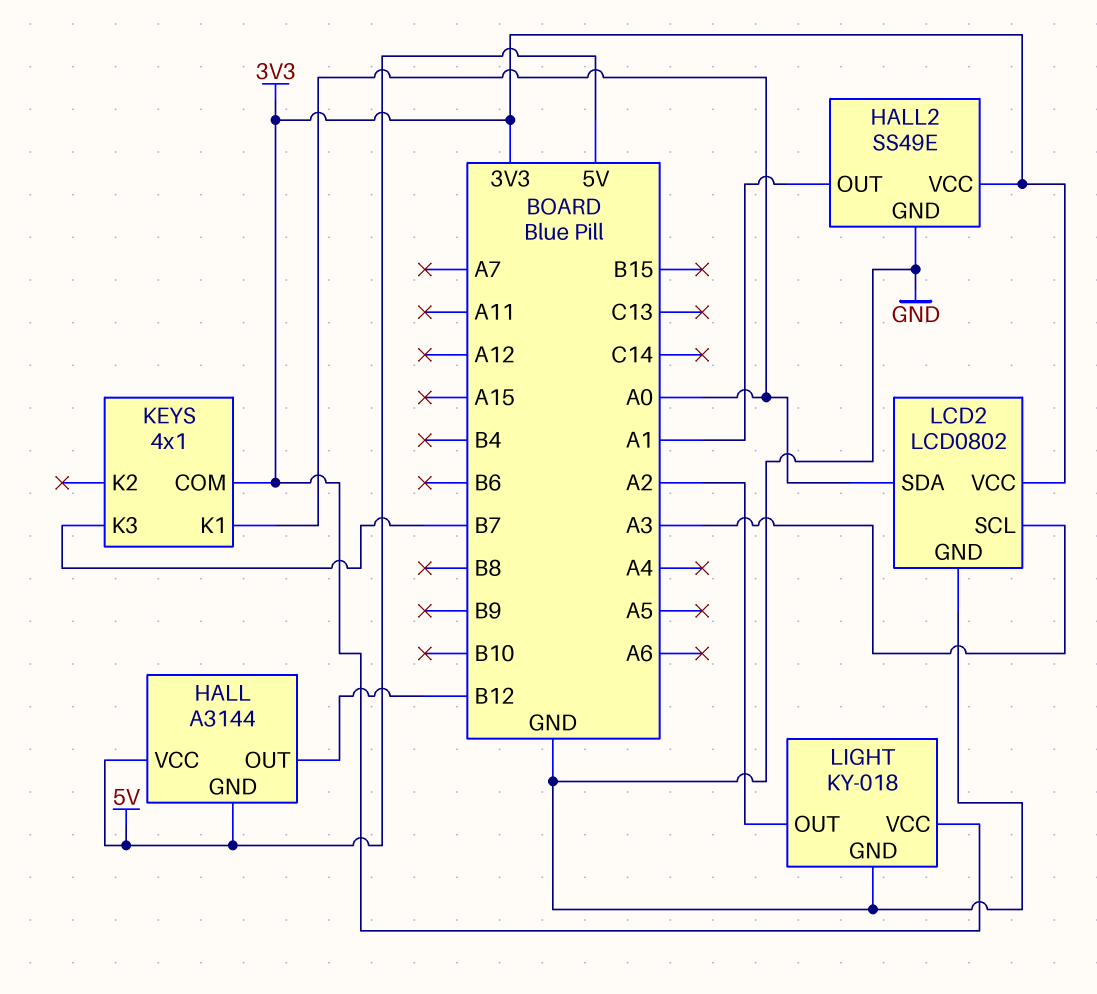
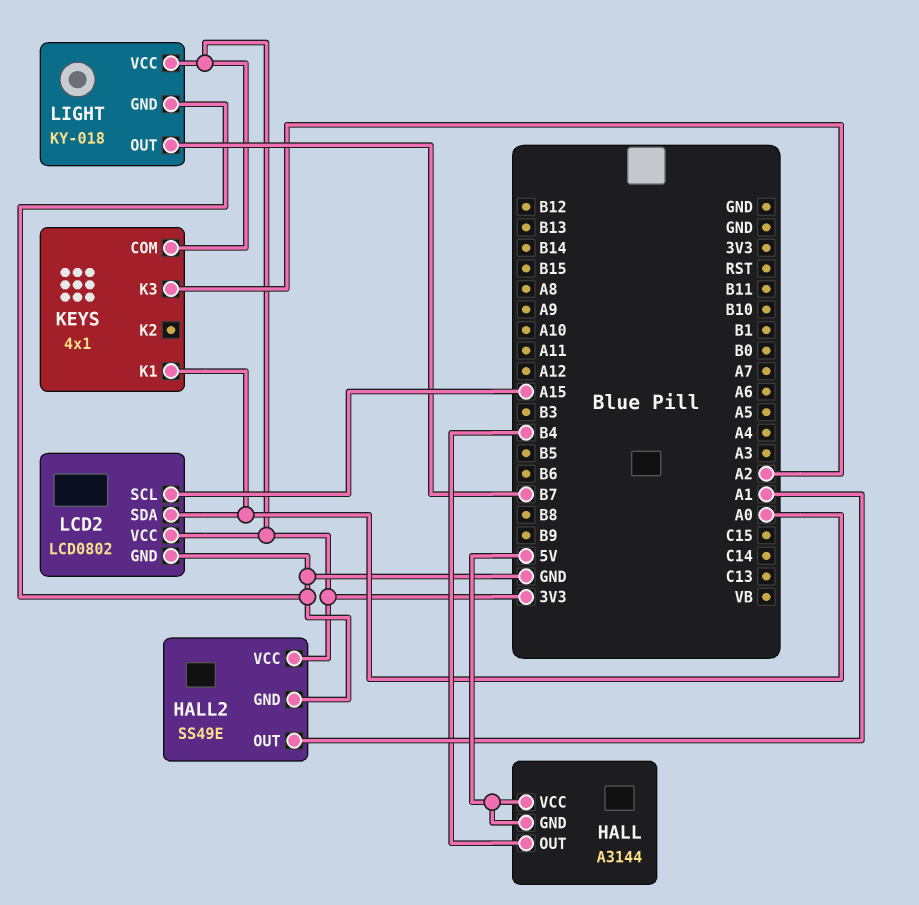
HALL pin OUT: B12 -> B4
KEYS pin K3: B7 -> A2
LCD2 pin SCL: A3 -> A15
LIGHT pin OUT: A2 -> B7

